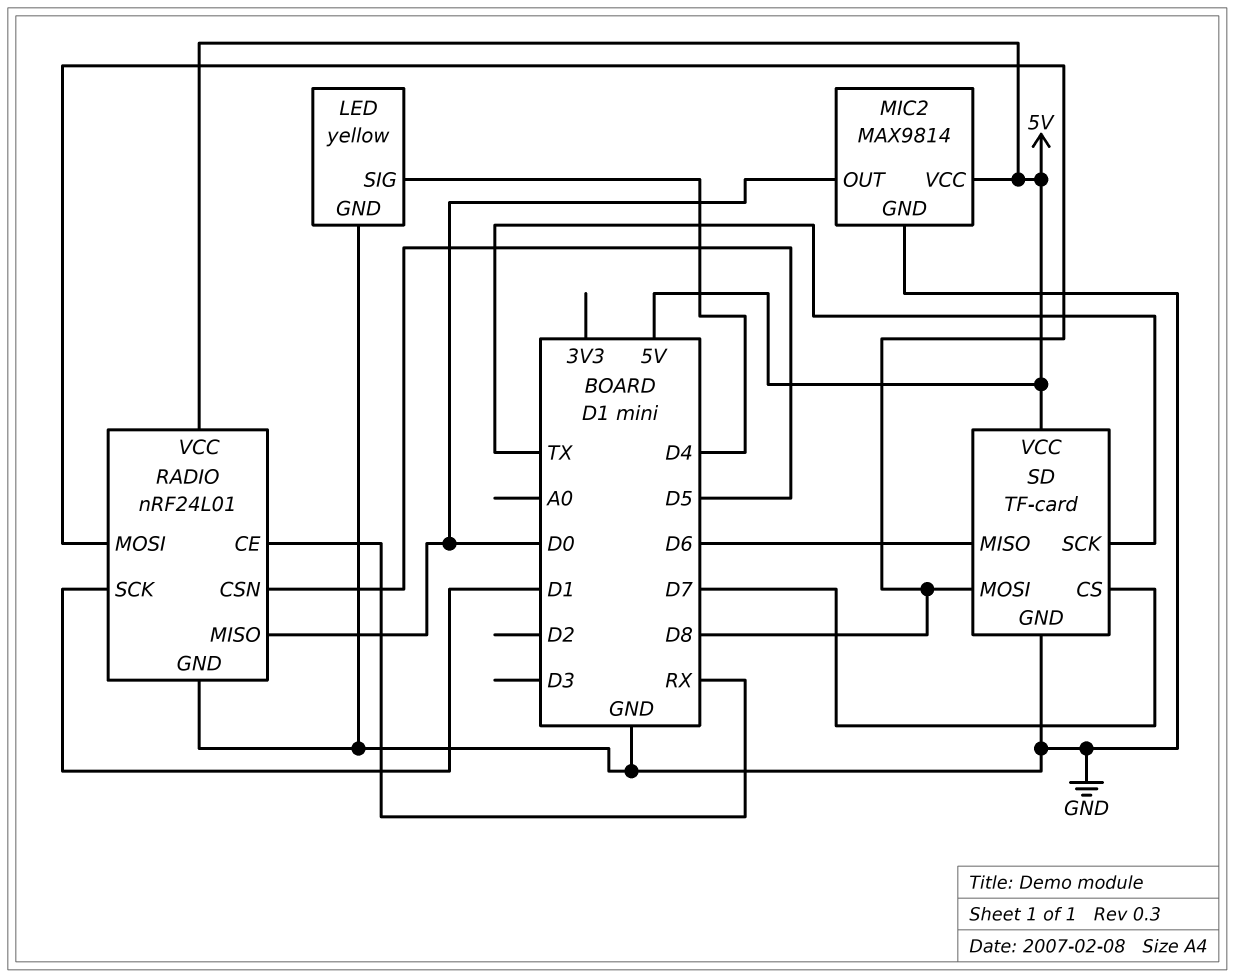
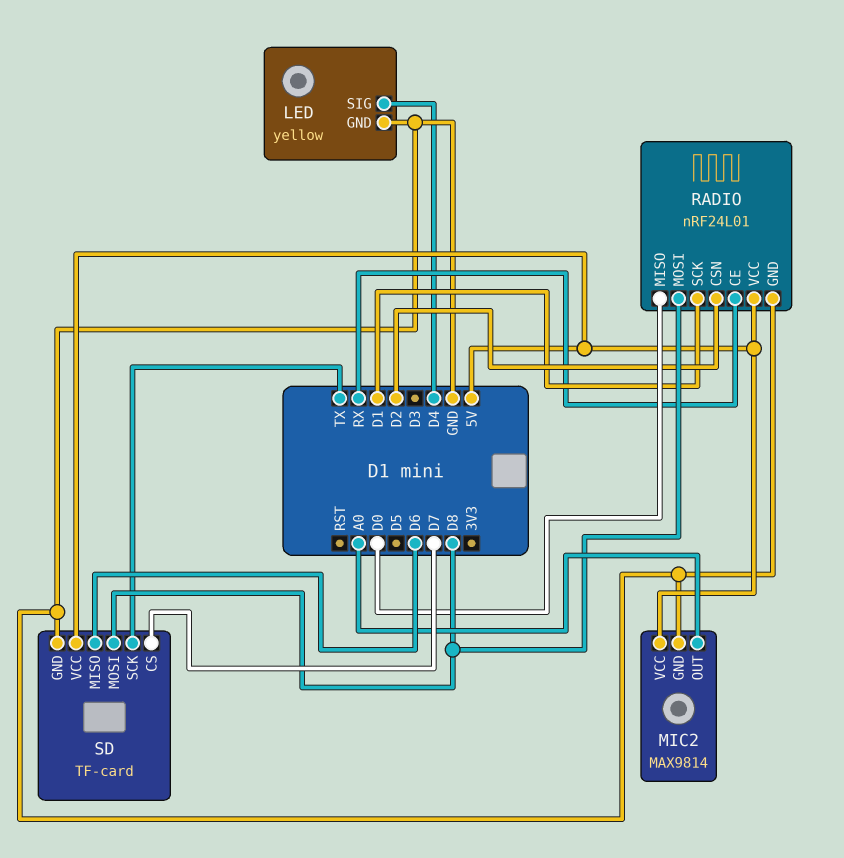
MIC2 pin OUT: D0 -> A0
RADIO pin CSN: D5 -> D2

